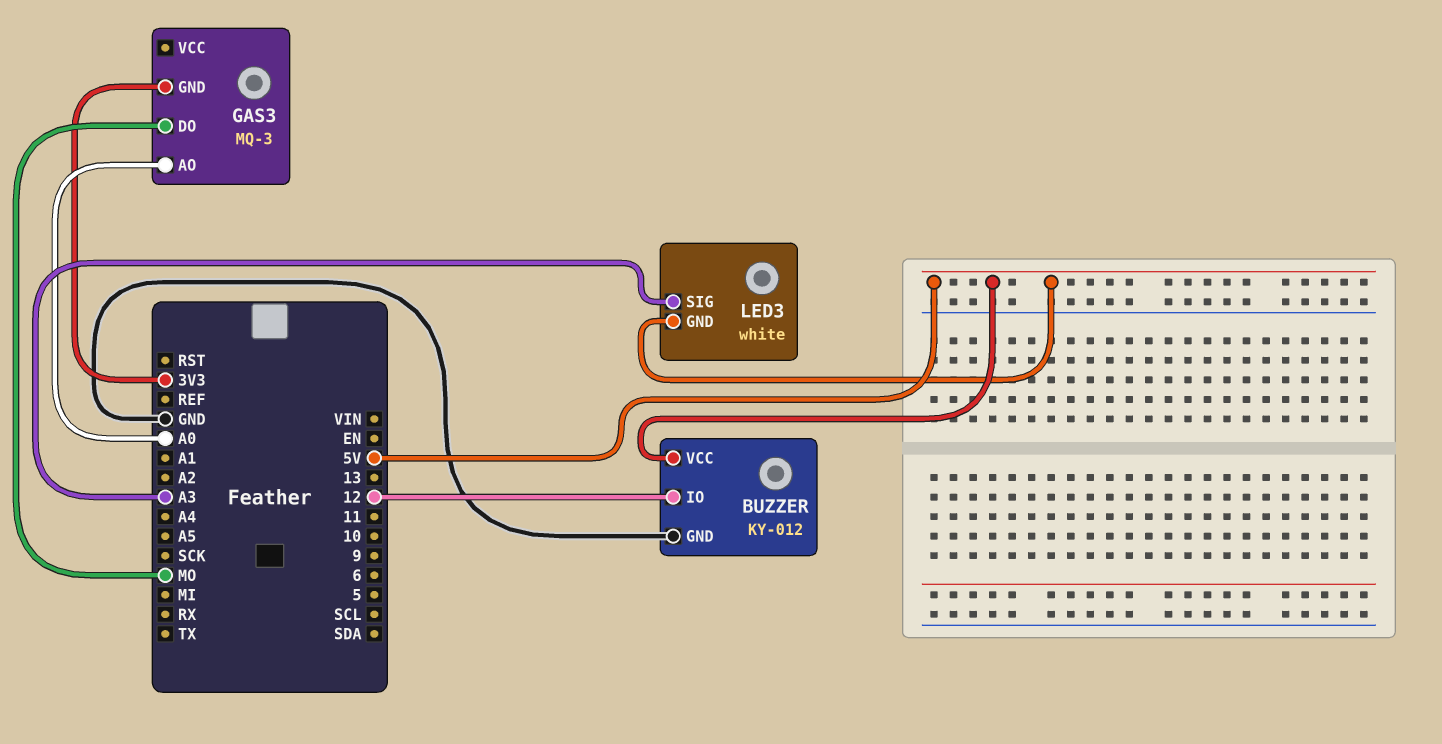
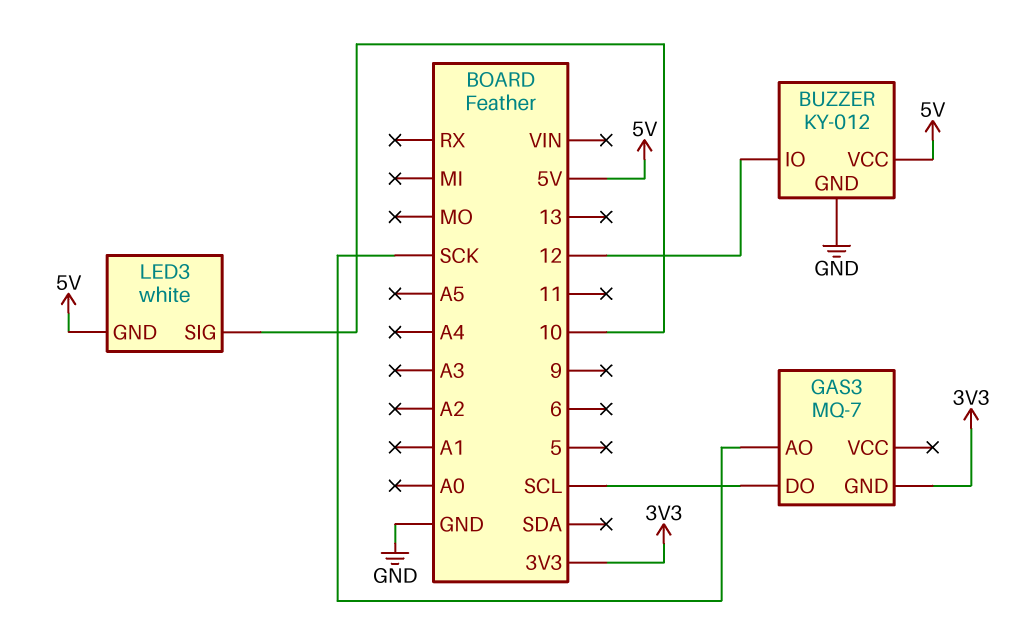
GAS3: MQ-3 -> MQ-7
GAS3 pin AO: A0 -> SCK
GAS3 pin DO: MO -> SCL
LED3 pin SIG: A3 -> 10

